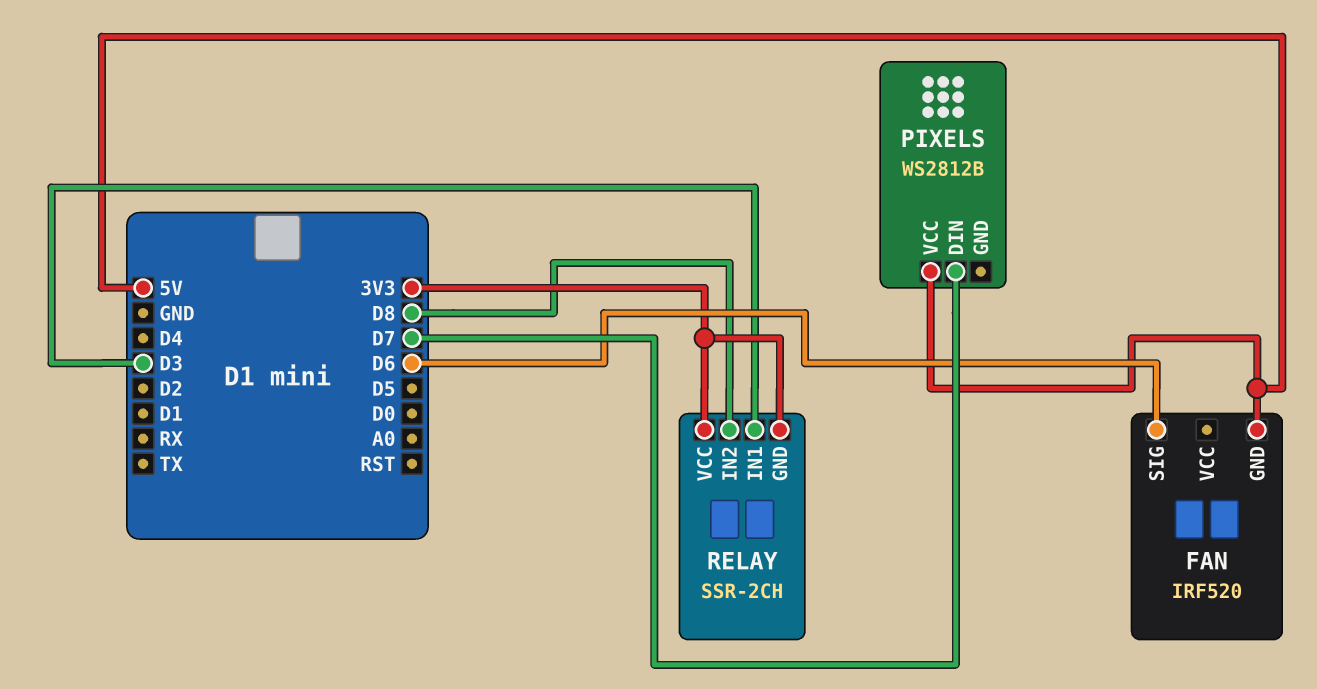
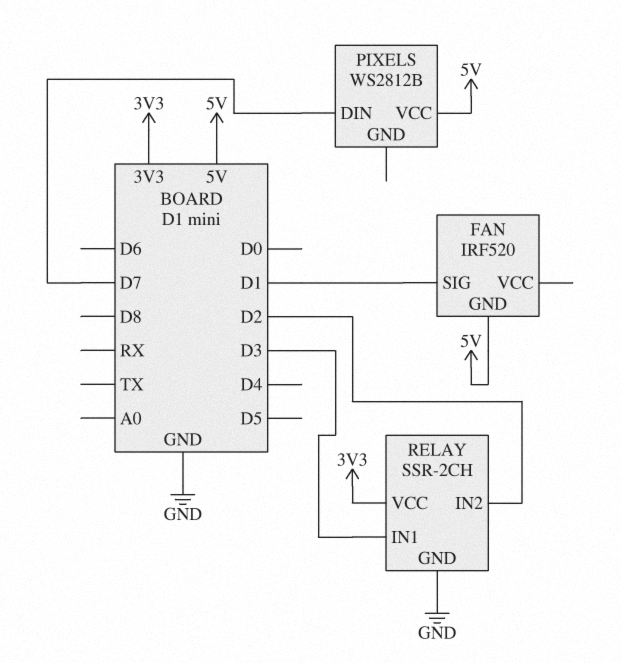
FAN pin SIG: D6 -> D1
RELAY pin GND: 3V3 -> GND
RELAY pin IN2: D8 -> D2

